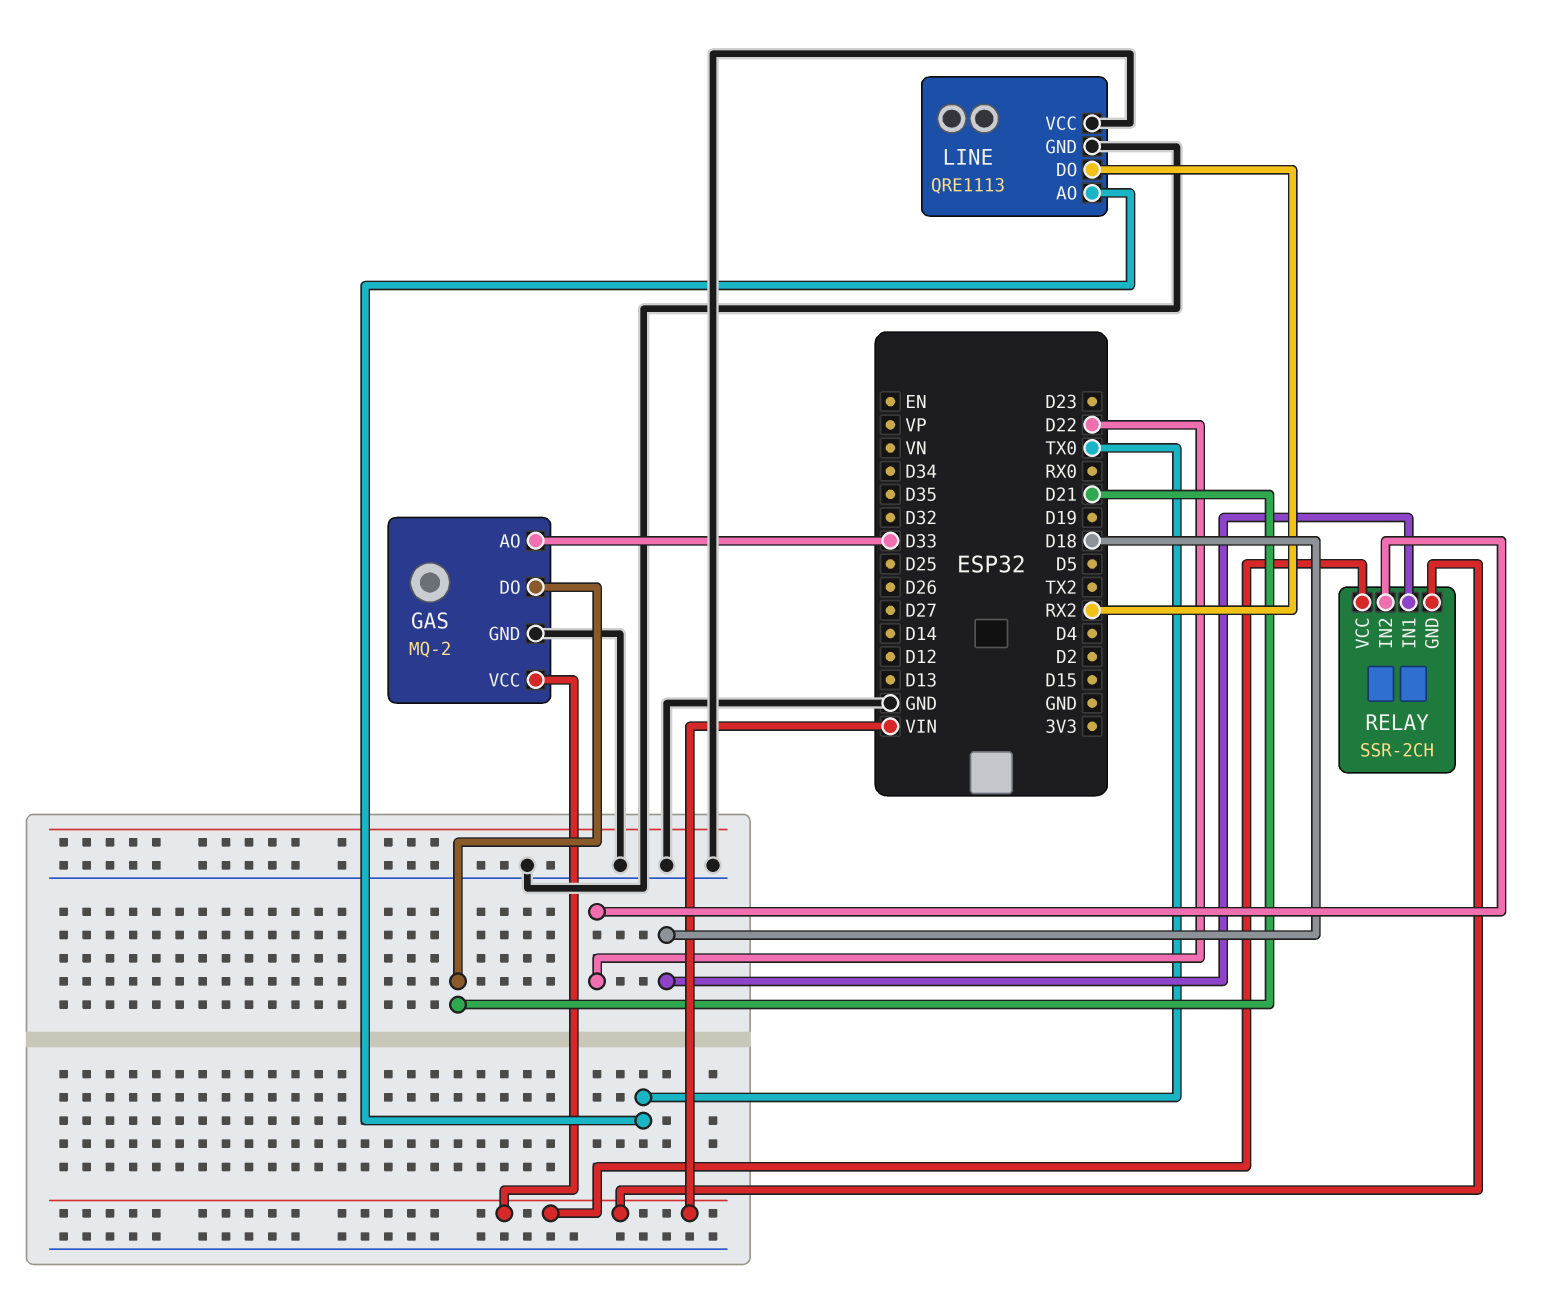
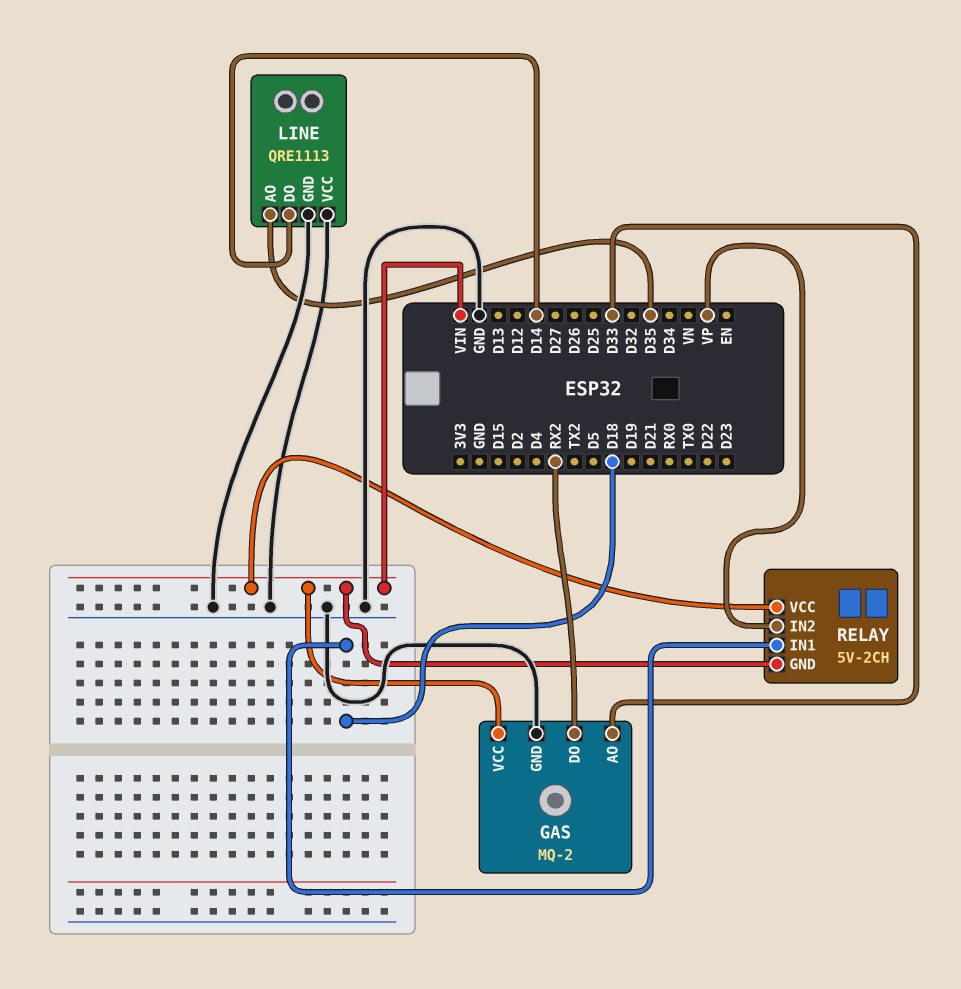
GAS pin DO: D21 -> RX2
LINE pin AO: TX0 -> D35
LINE pin DO: RX2 -> D14
RELAY: SSR-2CH -> 5V-2CH
RELAY pin IN2: D22 -> VP

